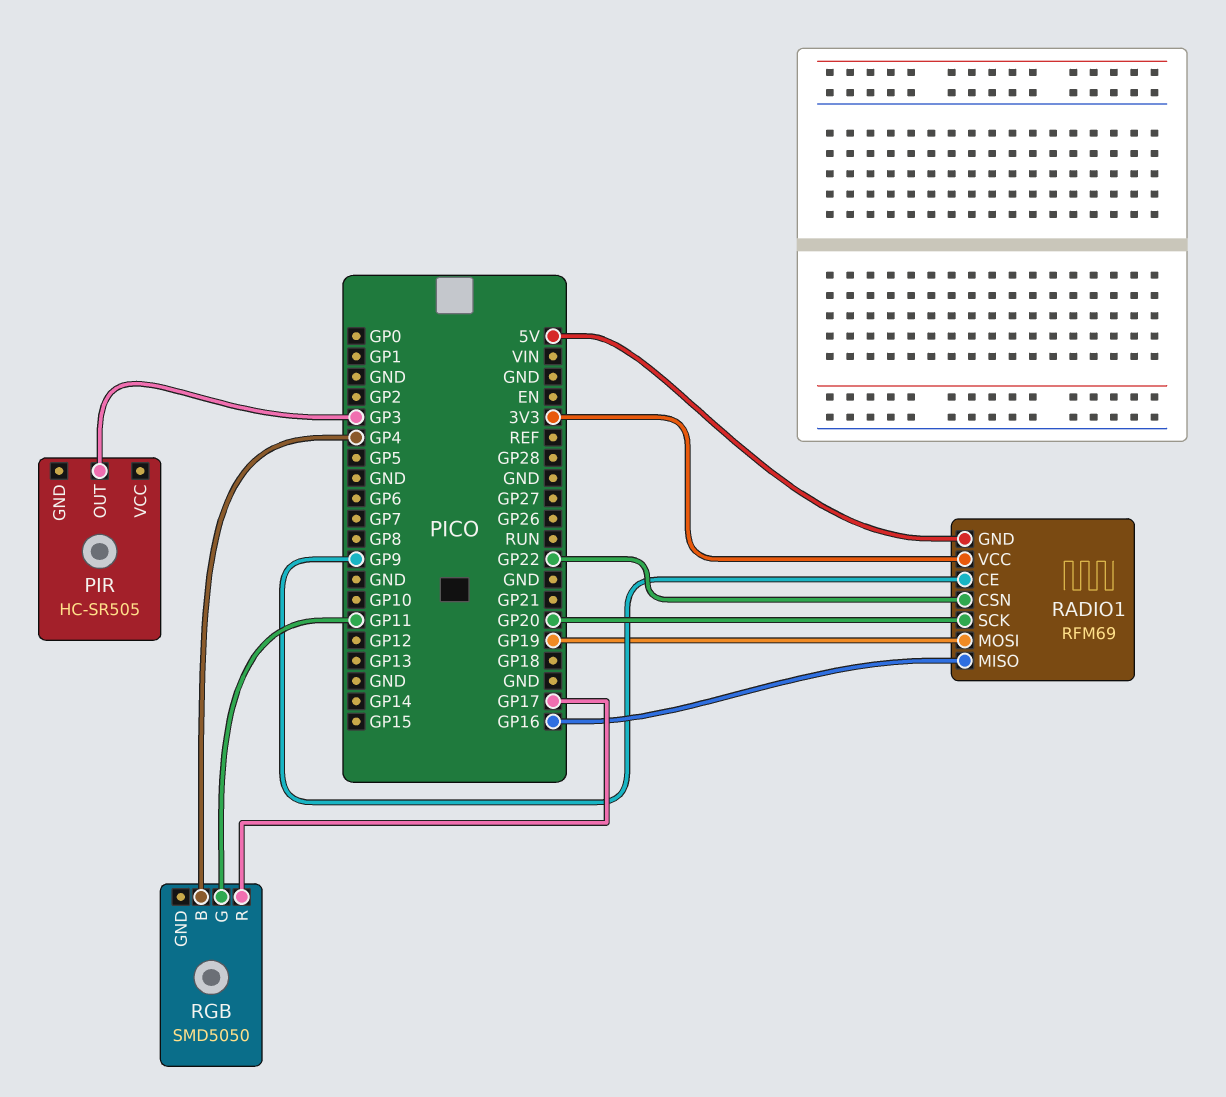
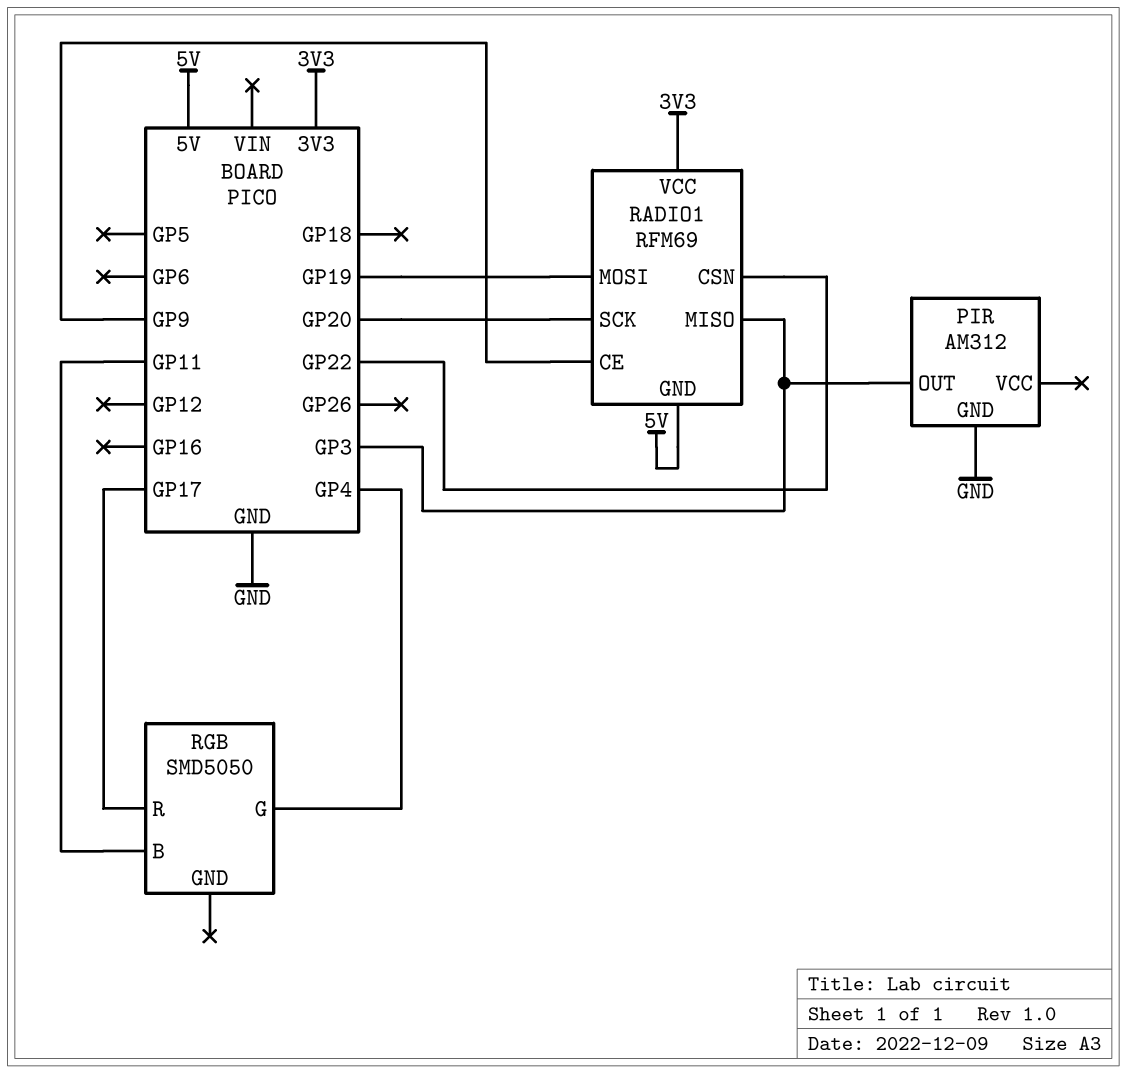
PIR: HC-SR505 -> AM312
PIR pin GND: none -> GND
RADIO1 pin MISO: GP16 -> GP3
RGB pin B: GP4 -> GP11
RGB pin G: GP11 -> GP4

